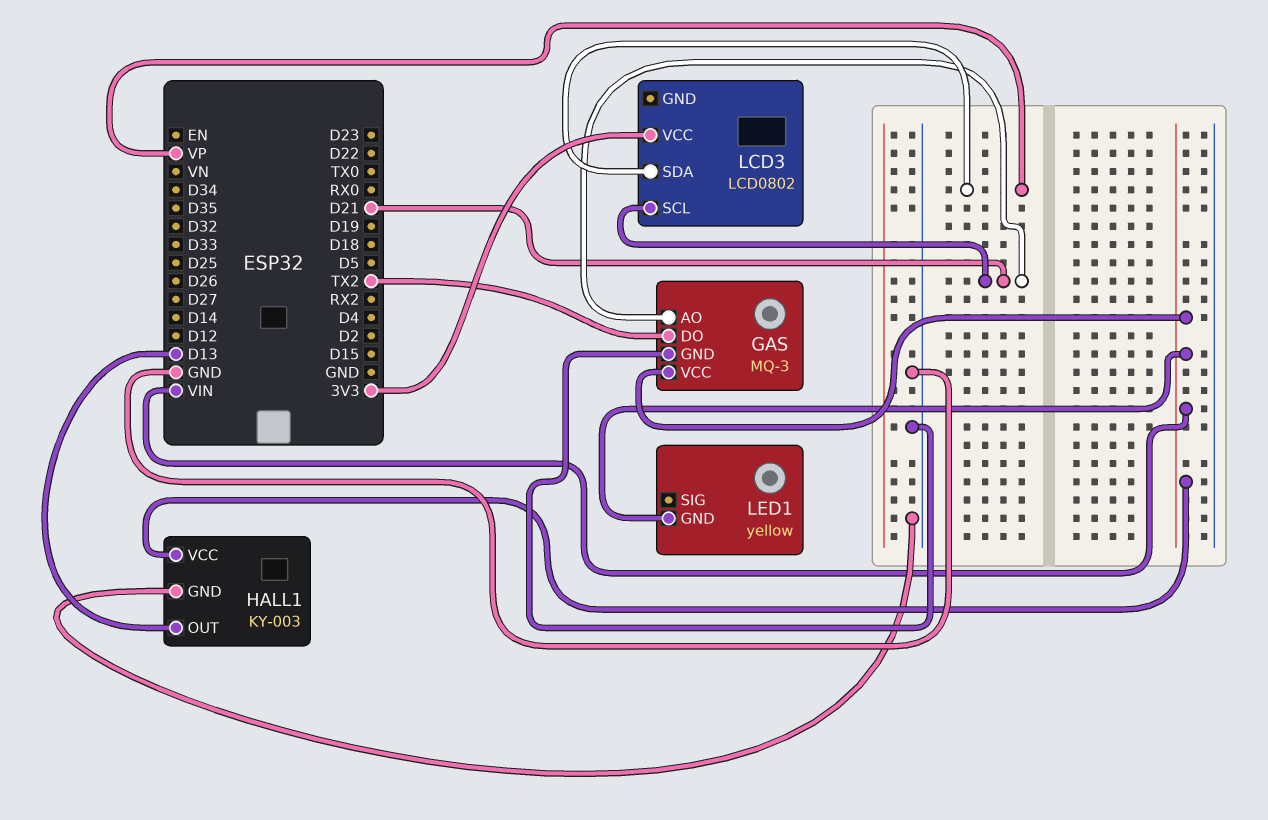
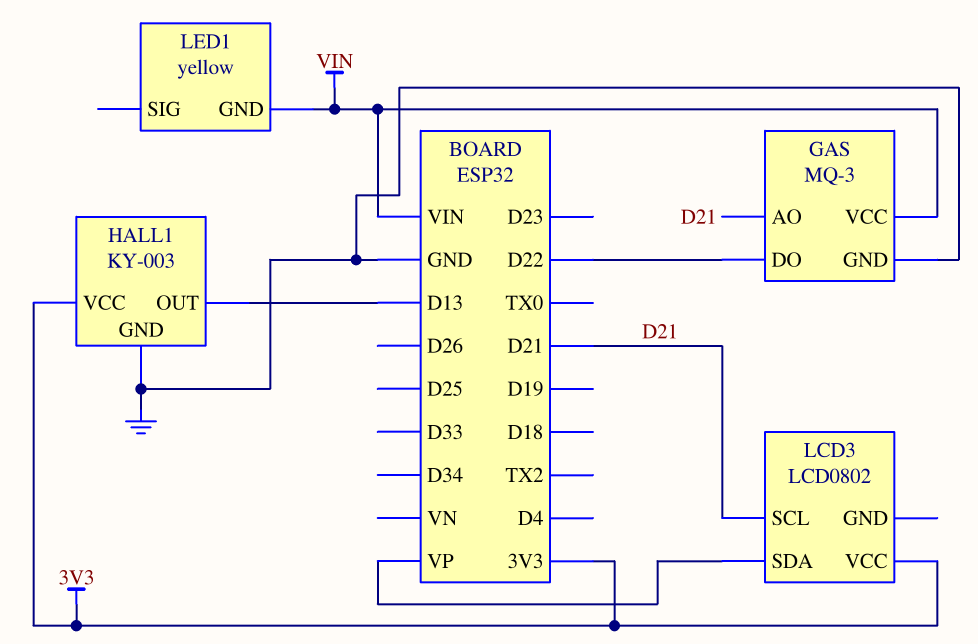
GAS pin DO: TX2 -> D22
HALL1 pin VCC: VIN -> 3V3

